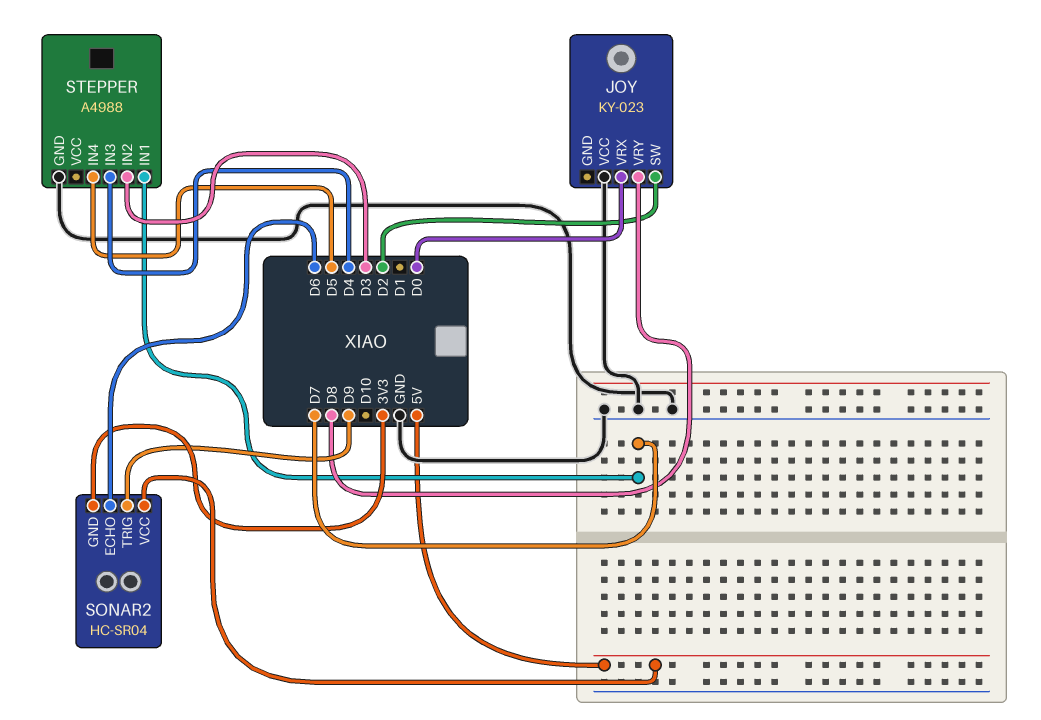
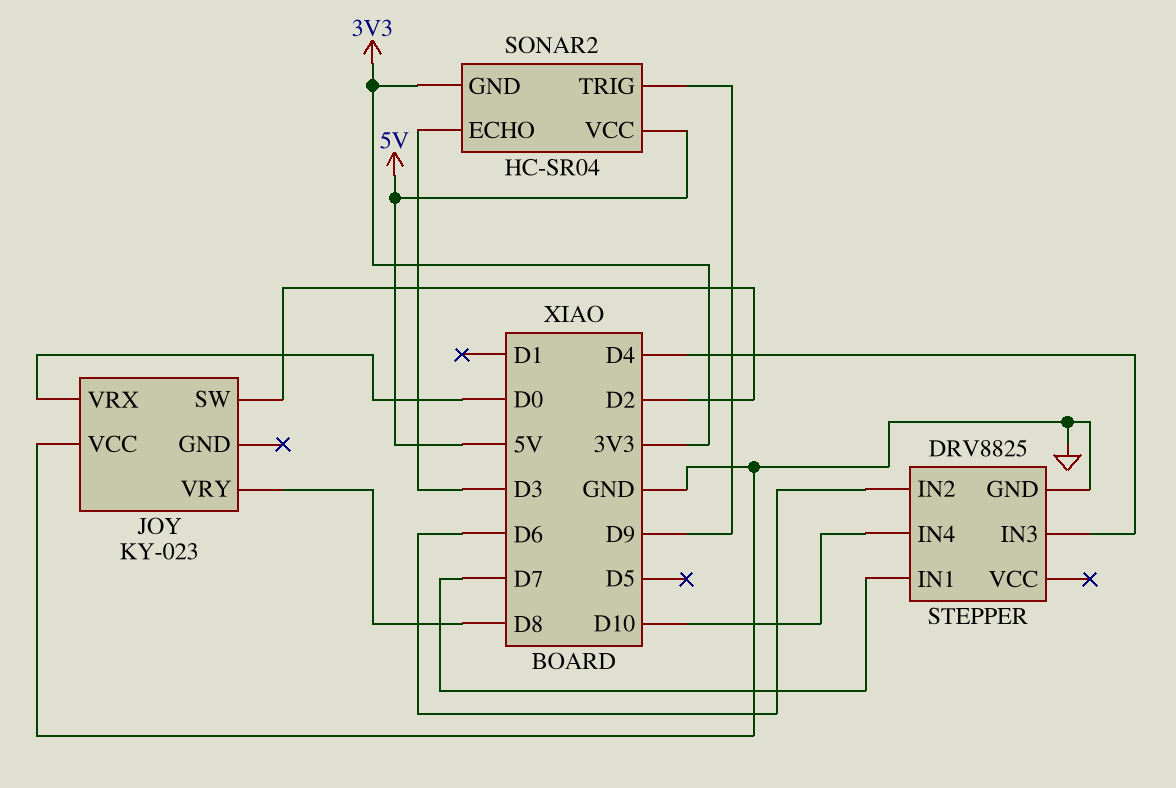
SONAR2 pin ECHO: D6 -> D3
STEPPER: A4988 -> DRV8825
STEPPER pin IN2: D3 -> D6
STEPPER pin IN4: D5 -> D10

